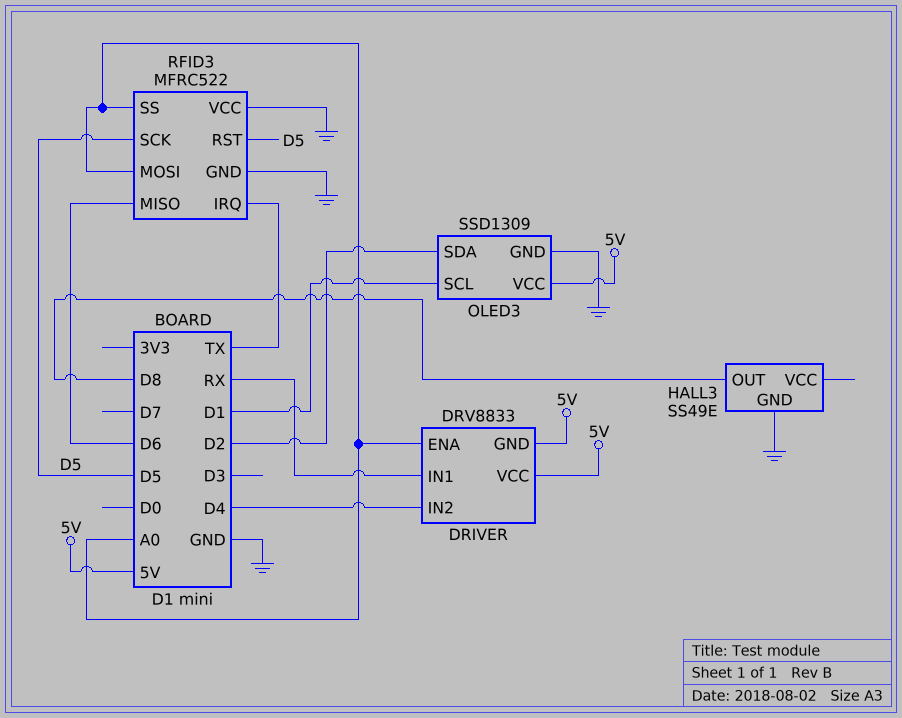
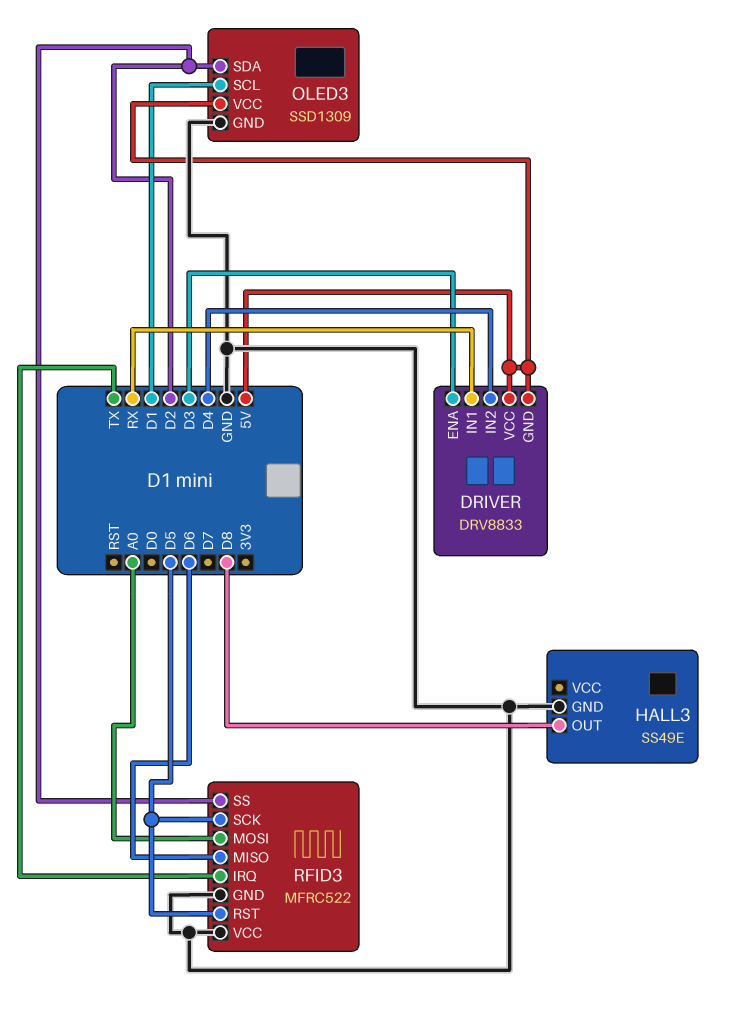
DRIVER pin ENA: A0 -> D3
RFID3 pin SS: A0 -> D2

